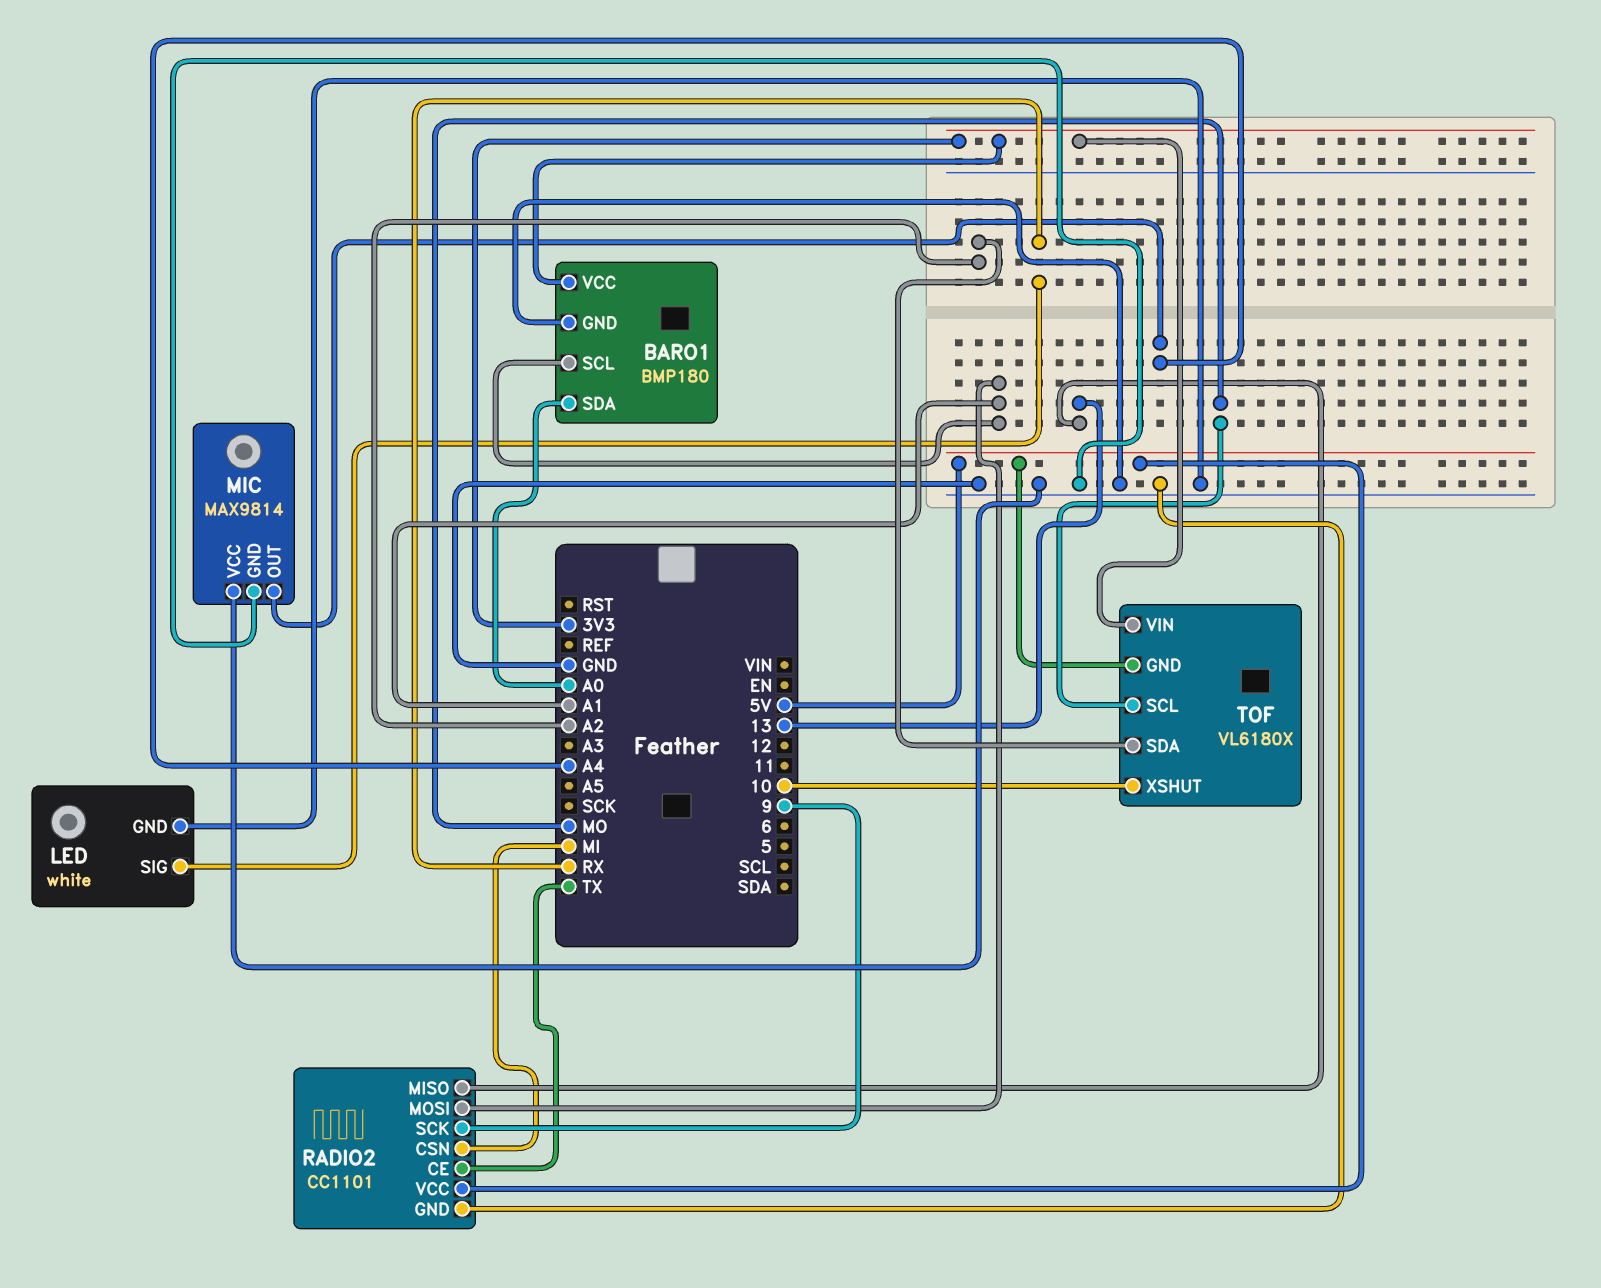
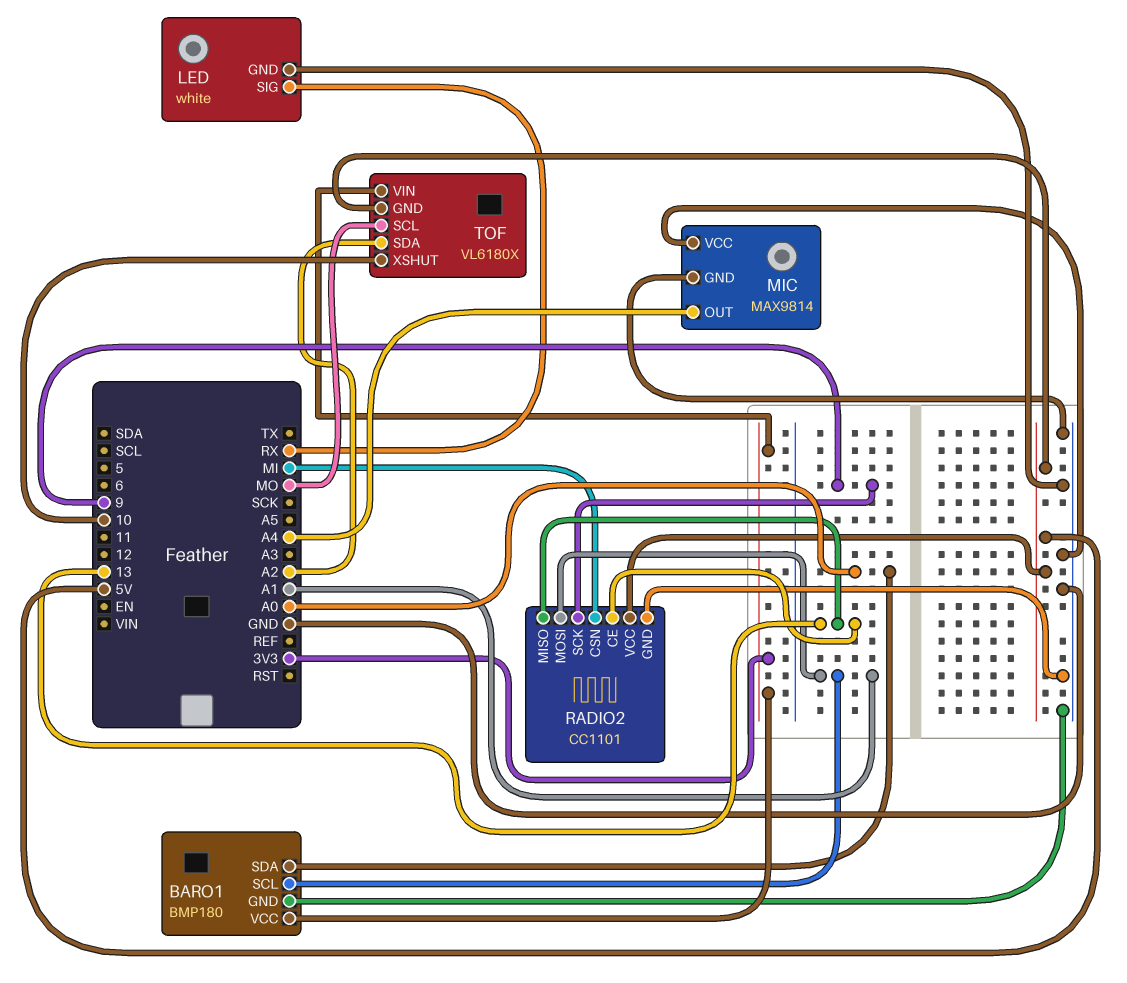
RADIO2 pin CE: TX -> 13

